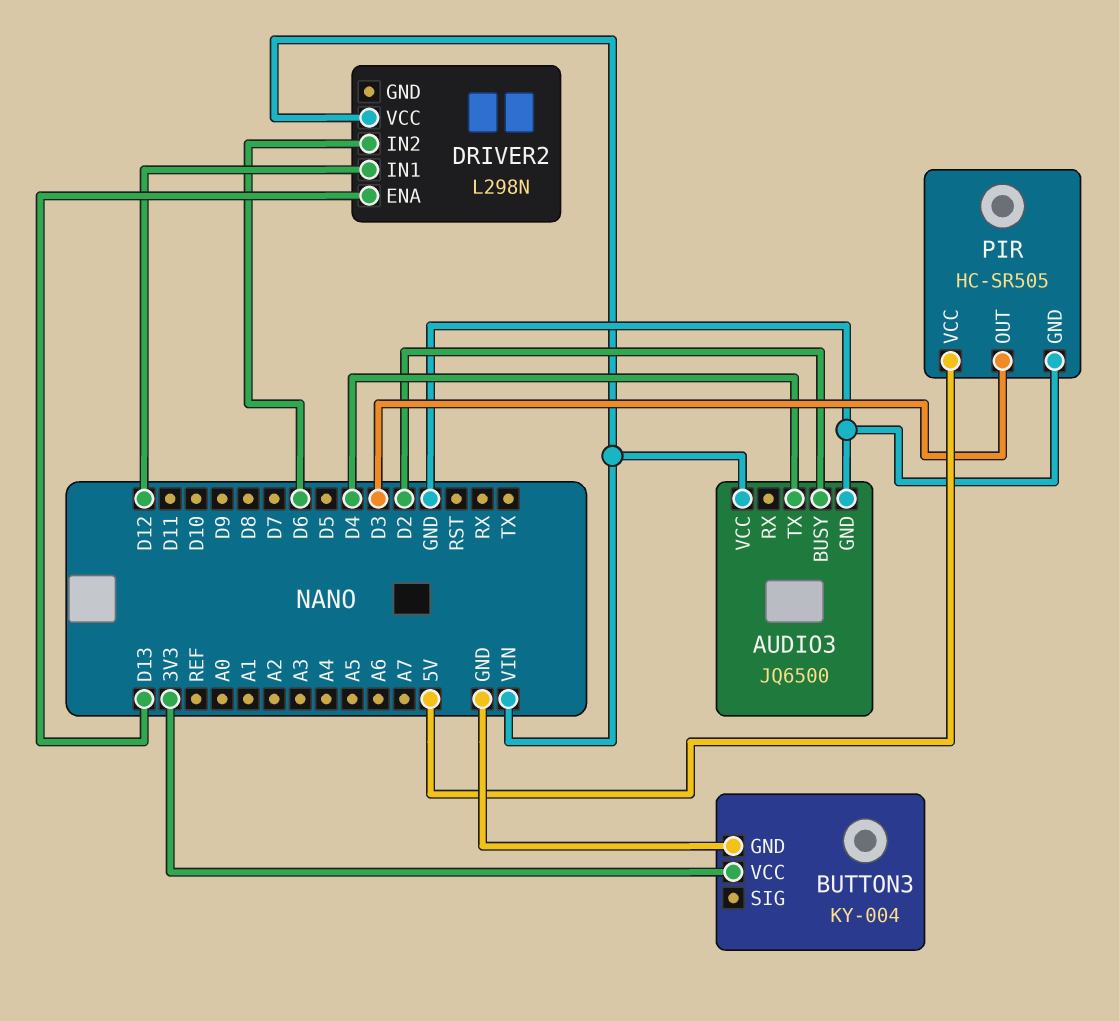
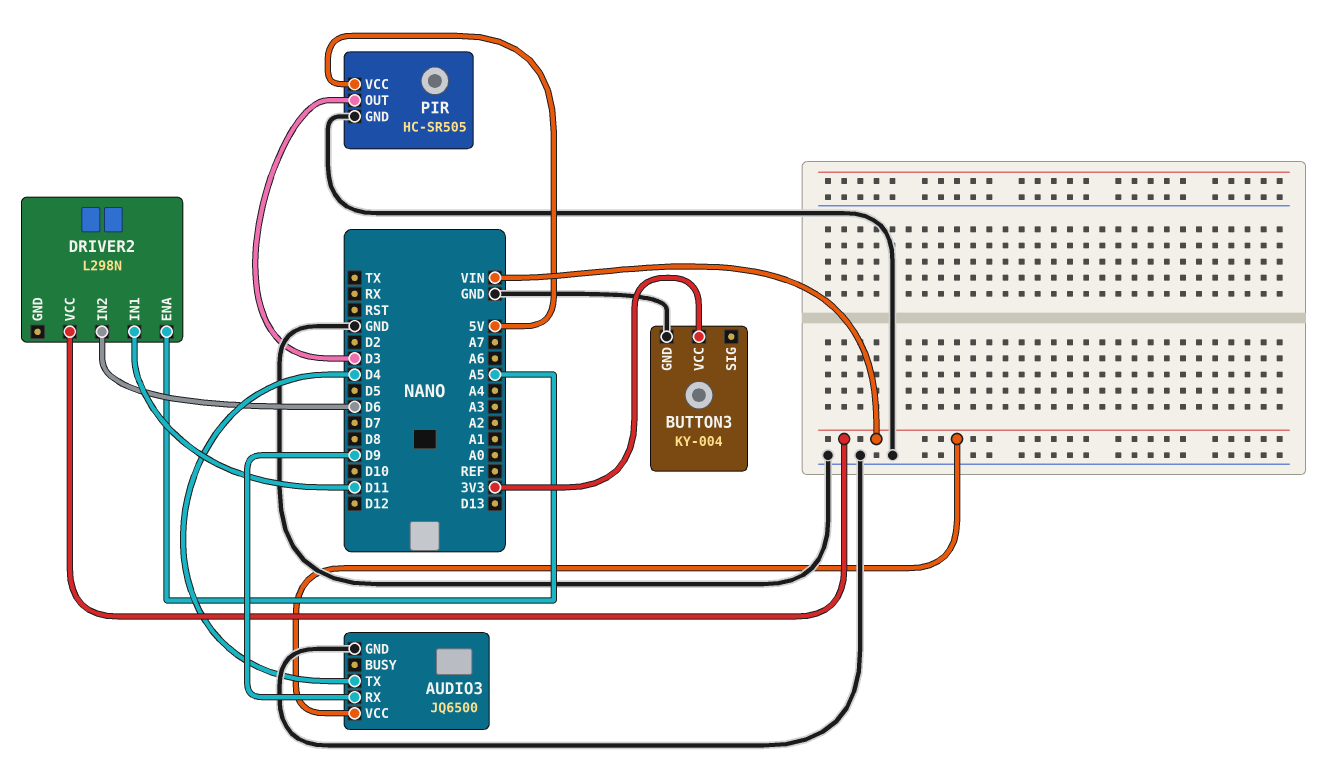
AUDIO3 pin BUSY: D2 -> none
AUDIO3 pin RX: none -> D9
DRIVER2 pin ENA: D13 -> A5
DRIVER2 pin IN1: D12 -> D11

